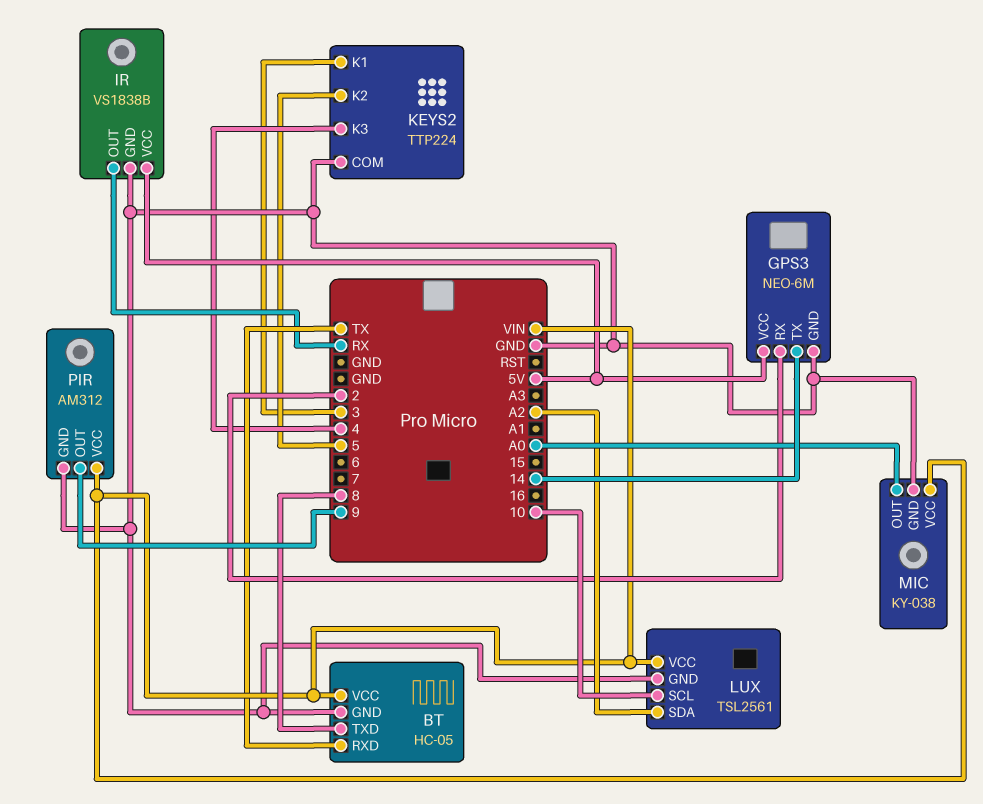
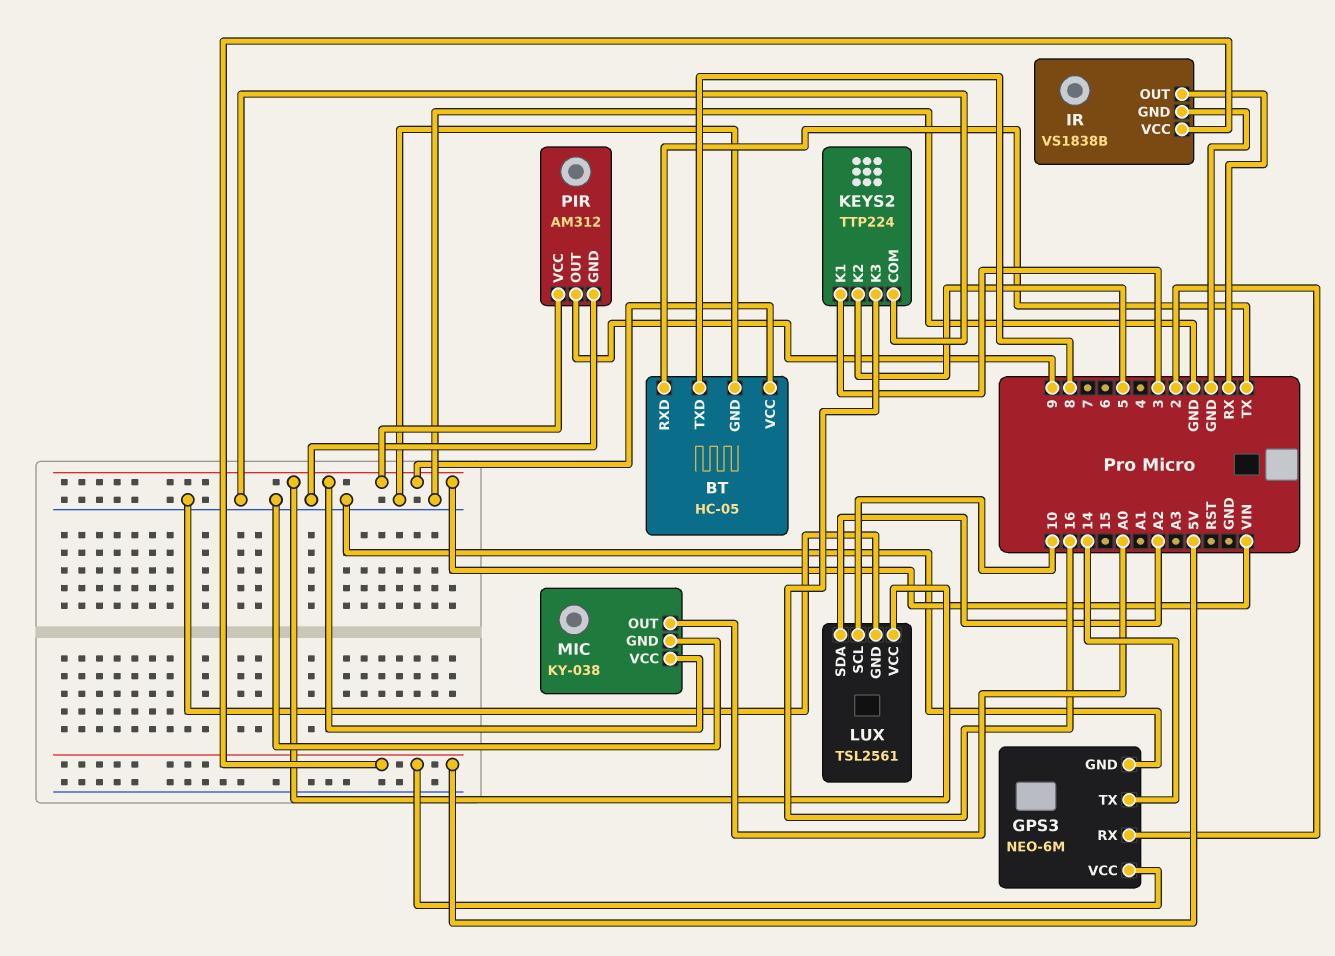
KEYS2 pin K3: 4 -> 16

